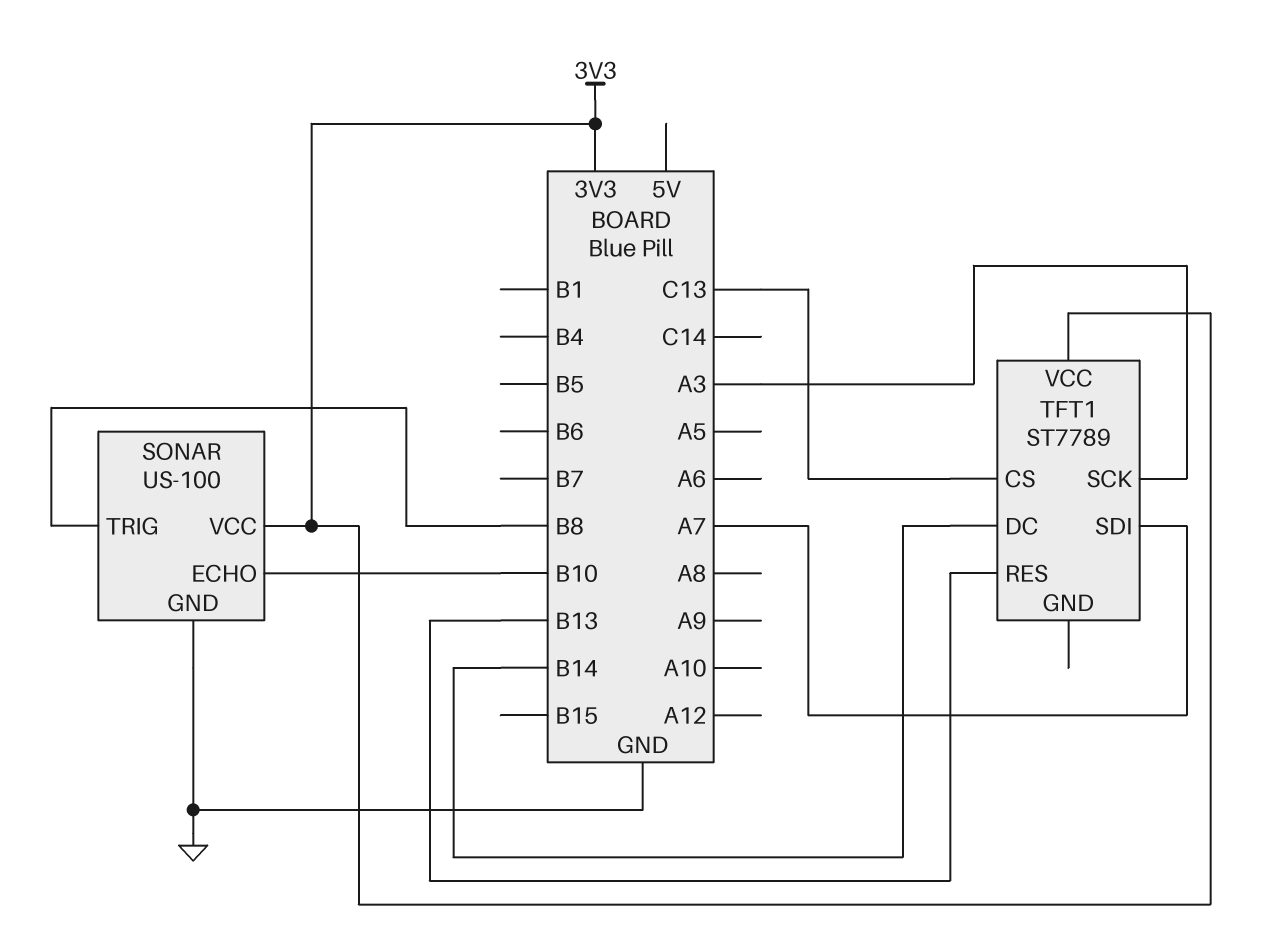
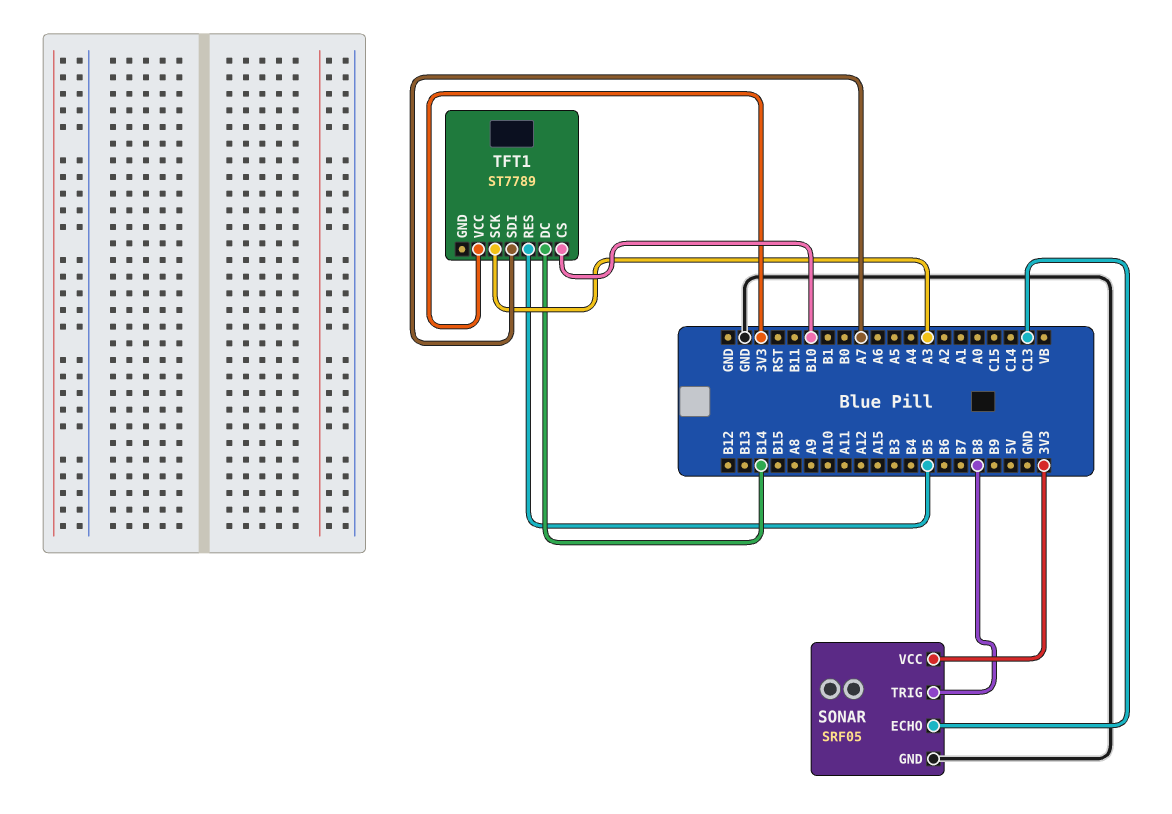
SONAR: US-100 -> SRF05
SONAR pin ECHO: B10 -> C13
TFT1 pin CS: C13 -> B10
TFT1 pin RES: B13 -> B5

